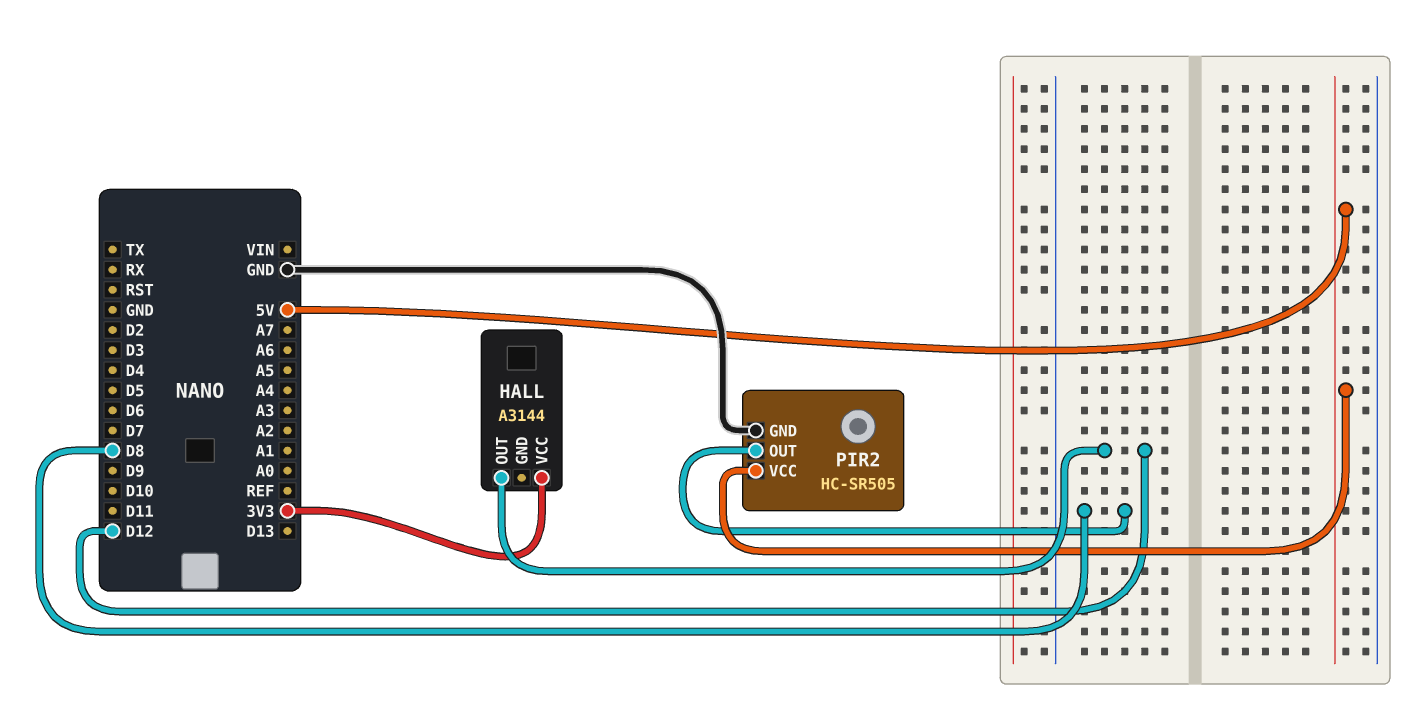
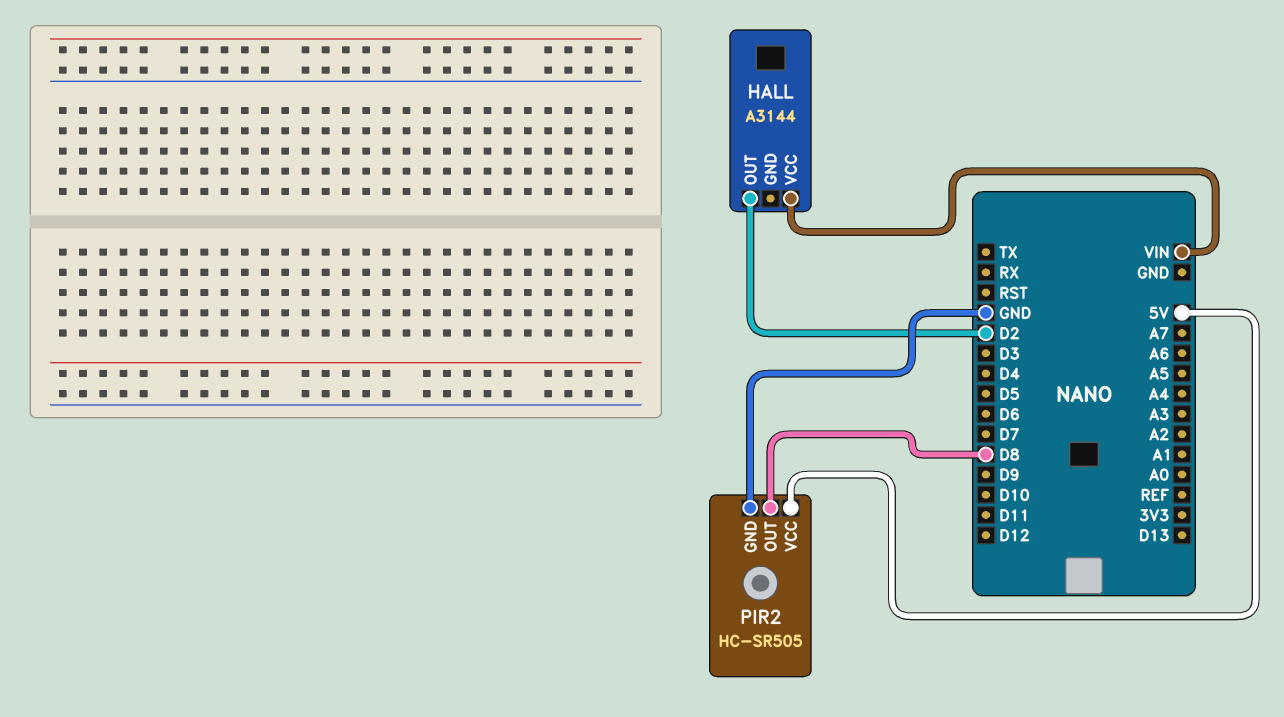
HALL pin OUT: D12 -> D2
HALL pin VCC: 3V3 -> VIN

